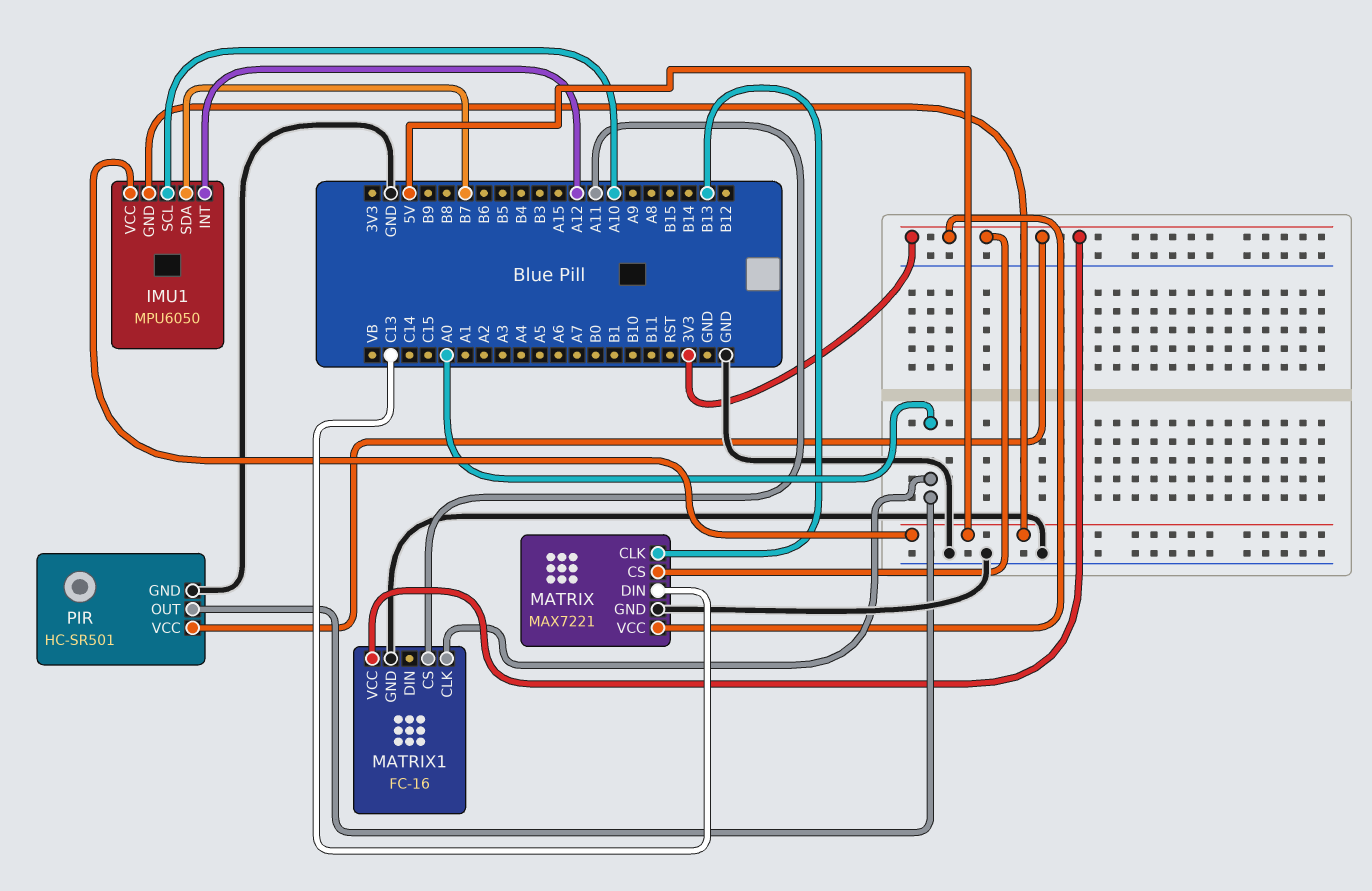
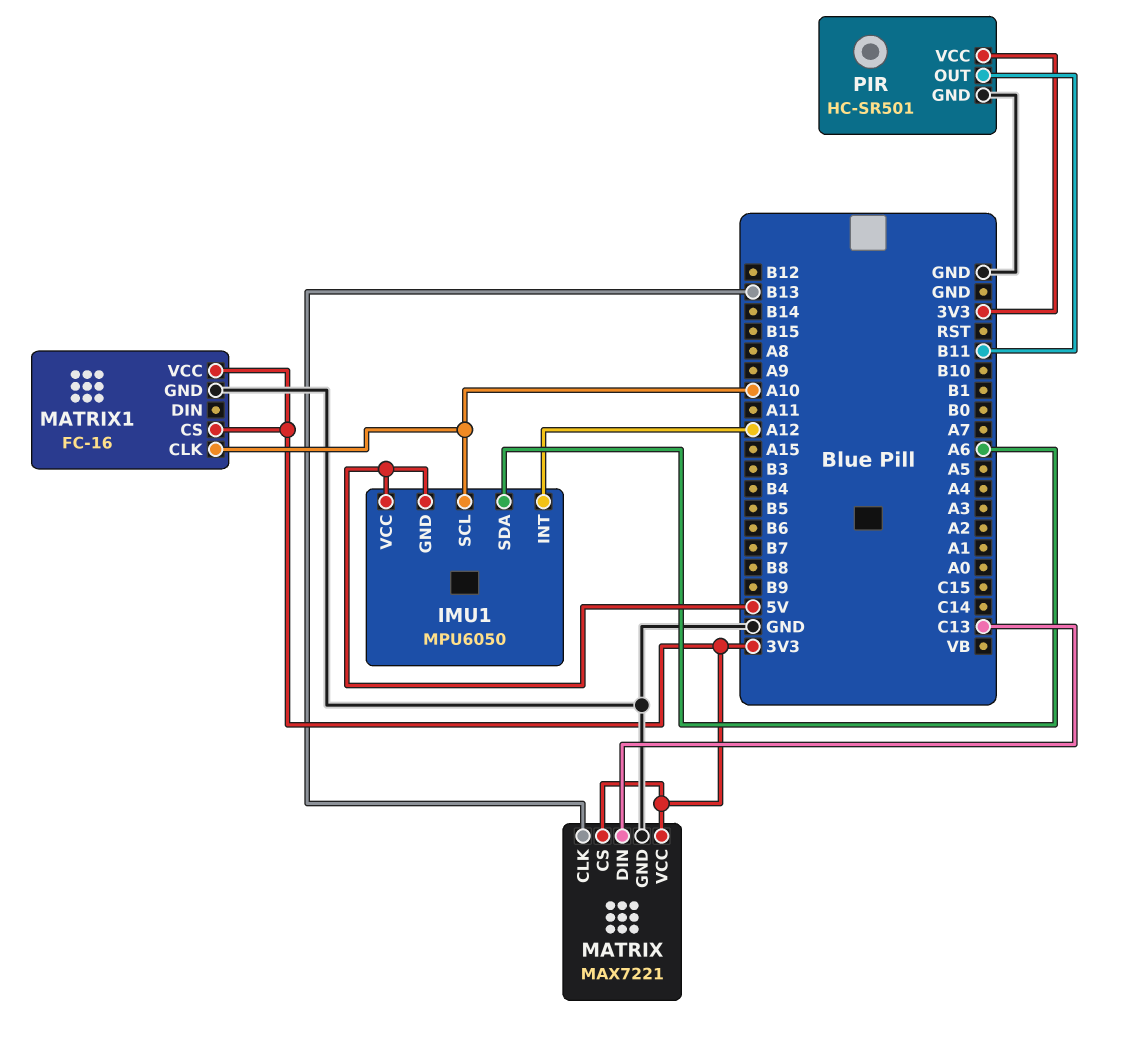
IMU1 pin SDA: B7 -> A6
MATRIX1 pin CLK: A0 -> A10
MATRIX1 pin CS: A11 -> 3V3
PIR pin OUT: A0 -> B11

